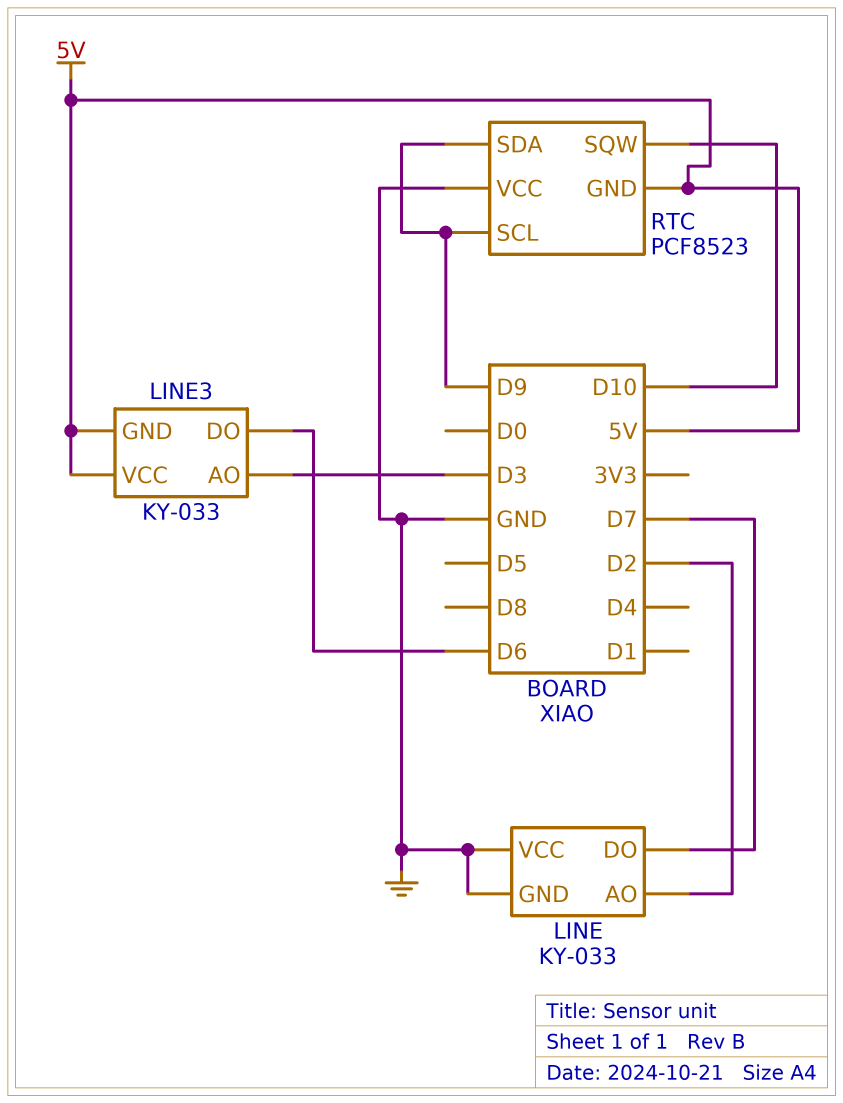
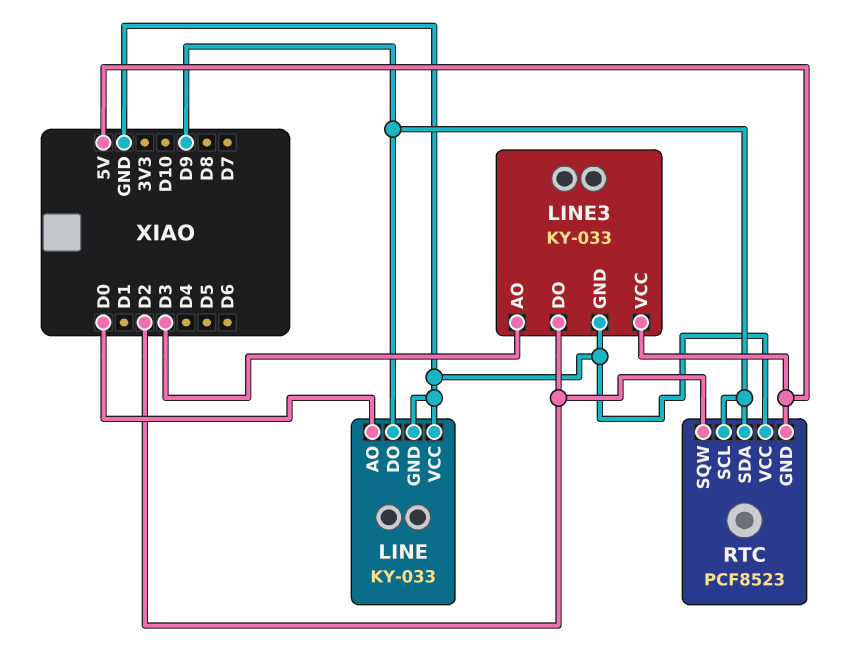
LINE pin AO: D2 -> D0
LINE pin DO: D7 -> D9
LINE3 pin DO: D6 -> D2
LINE3 pin GND: 5V -> GND
RTC pin SQW: D10 -> D2

